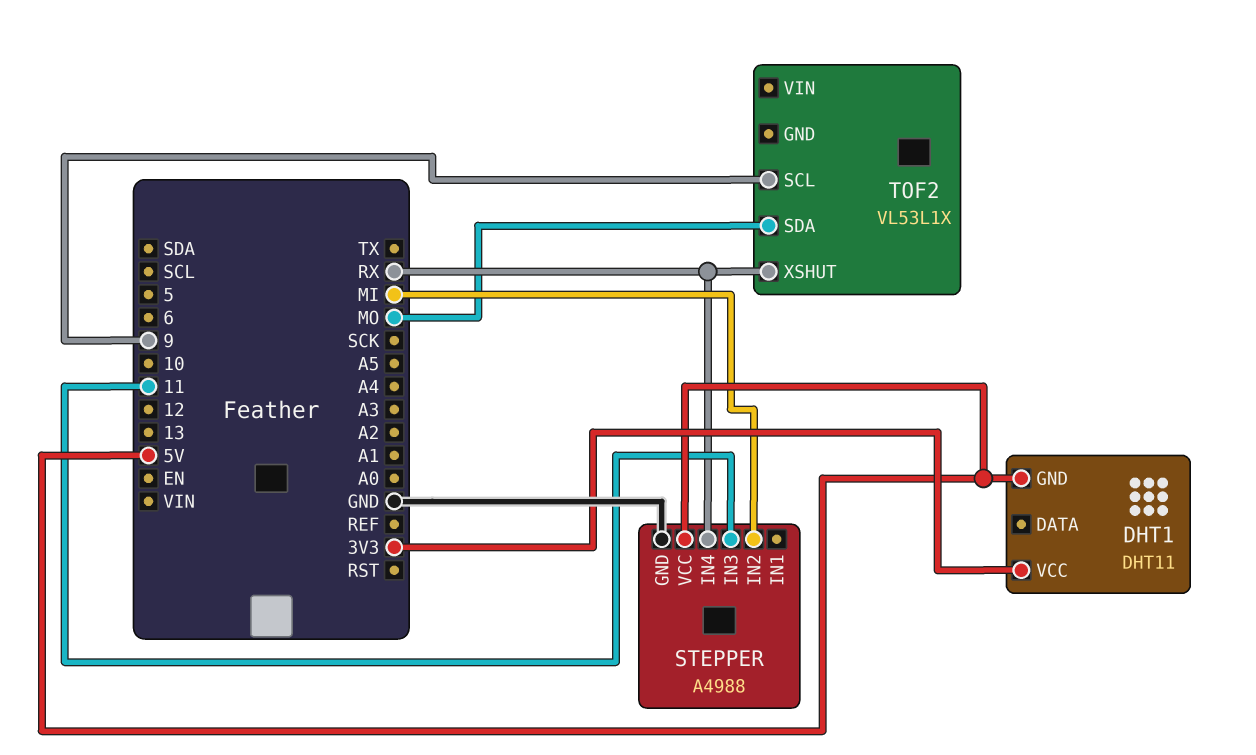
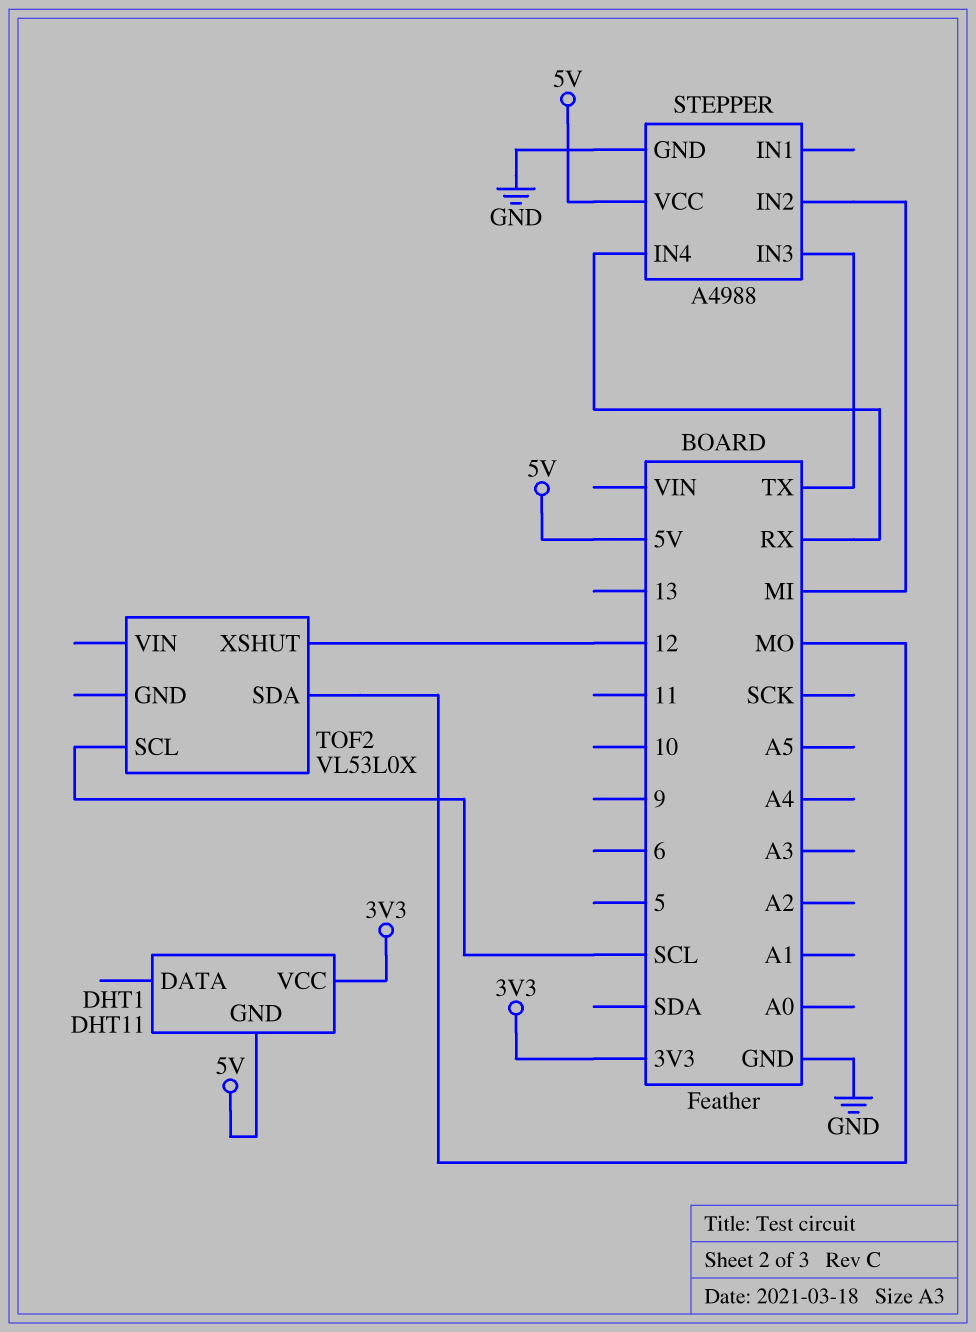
STEPPER pin IN3: 11 -> TX
TOF2: VL53L1X -> VL53L0X
TOF2 pin SCL: 9 -> SCL
TOF2 pin XSHUT: RX -> 12

